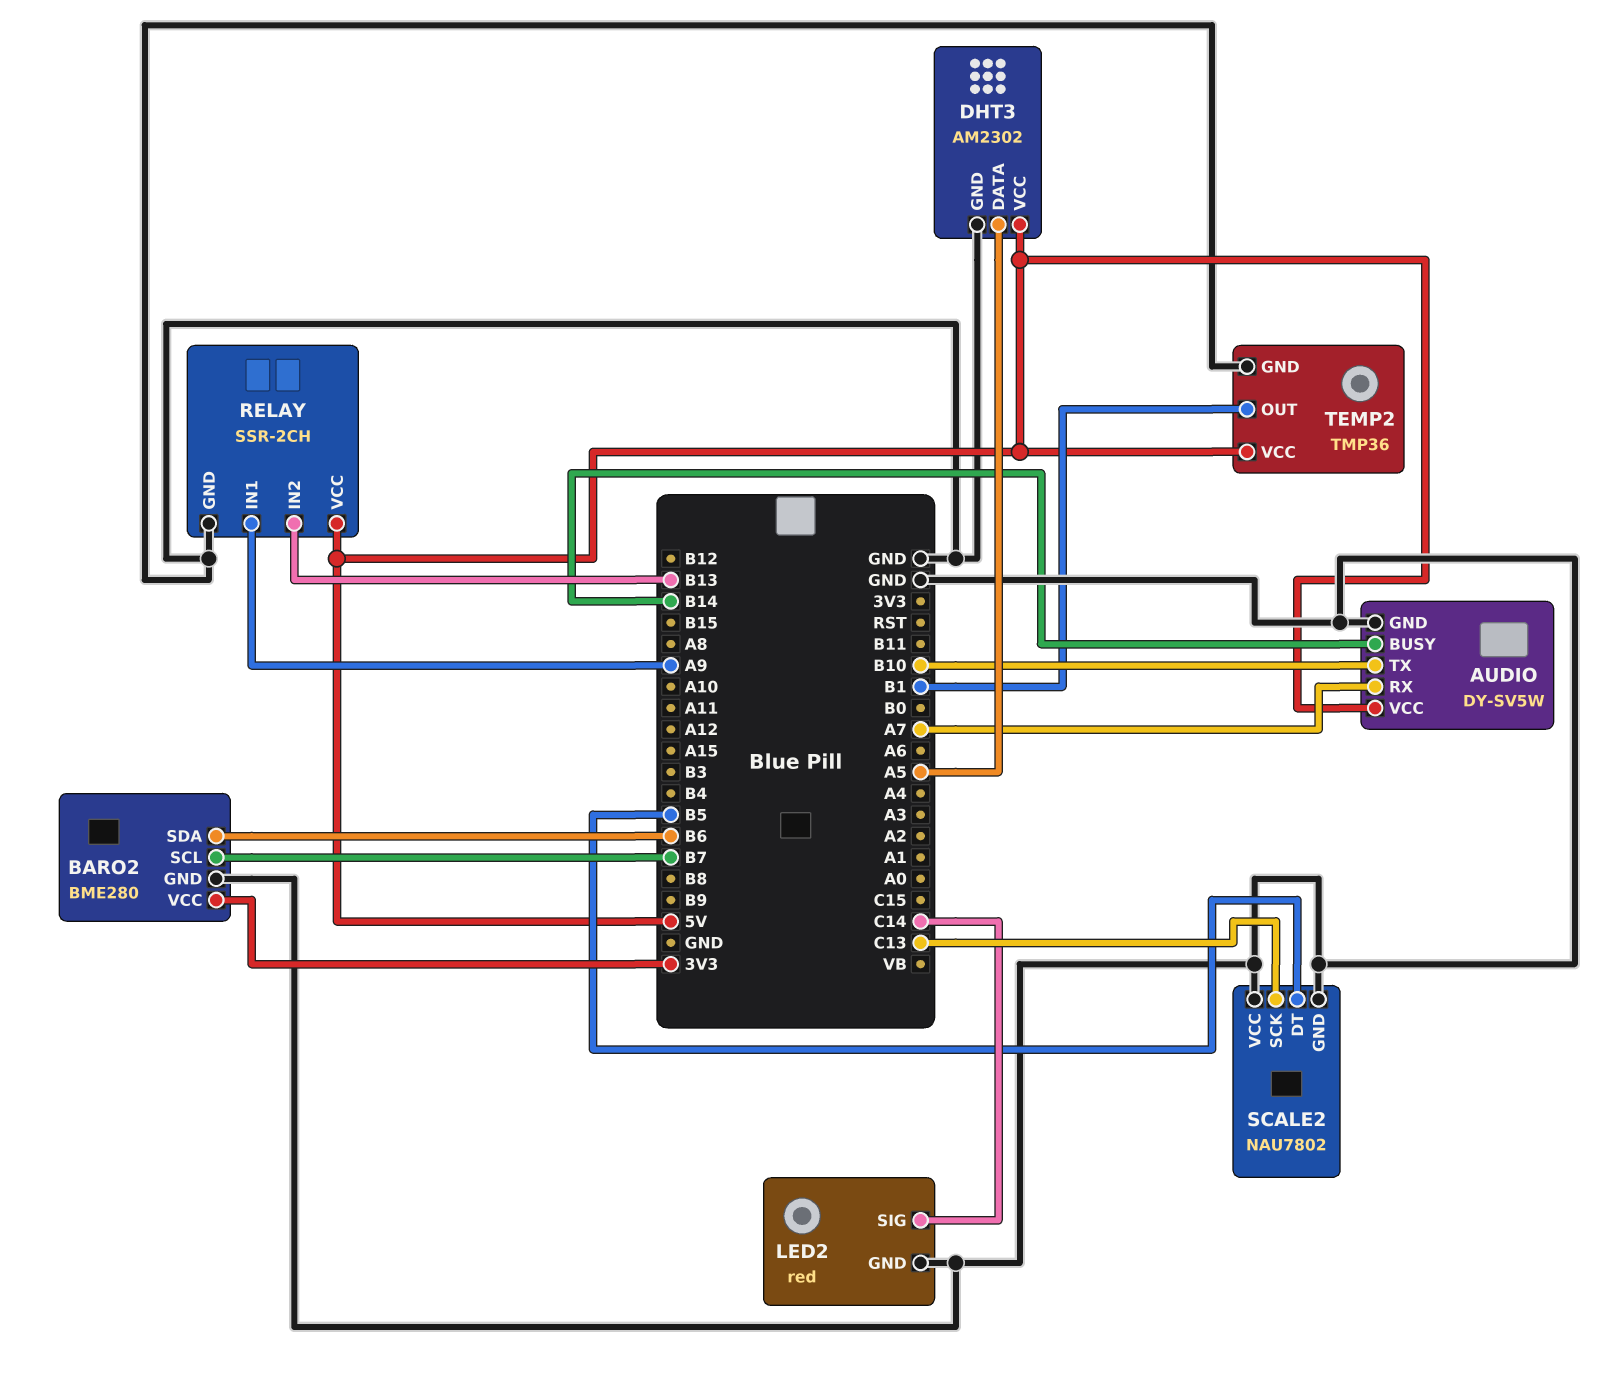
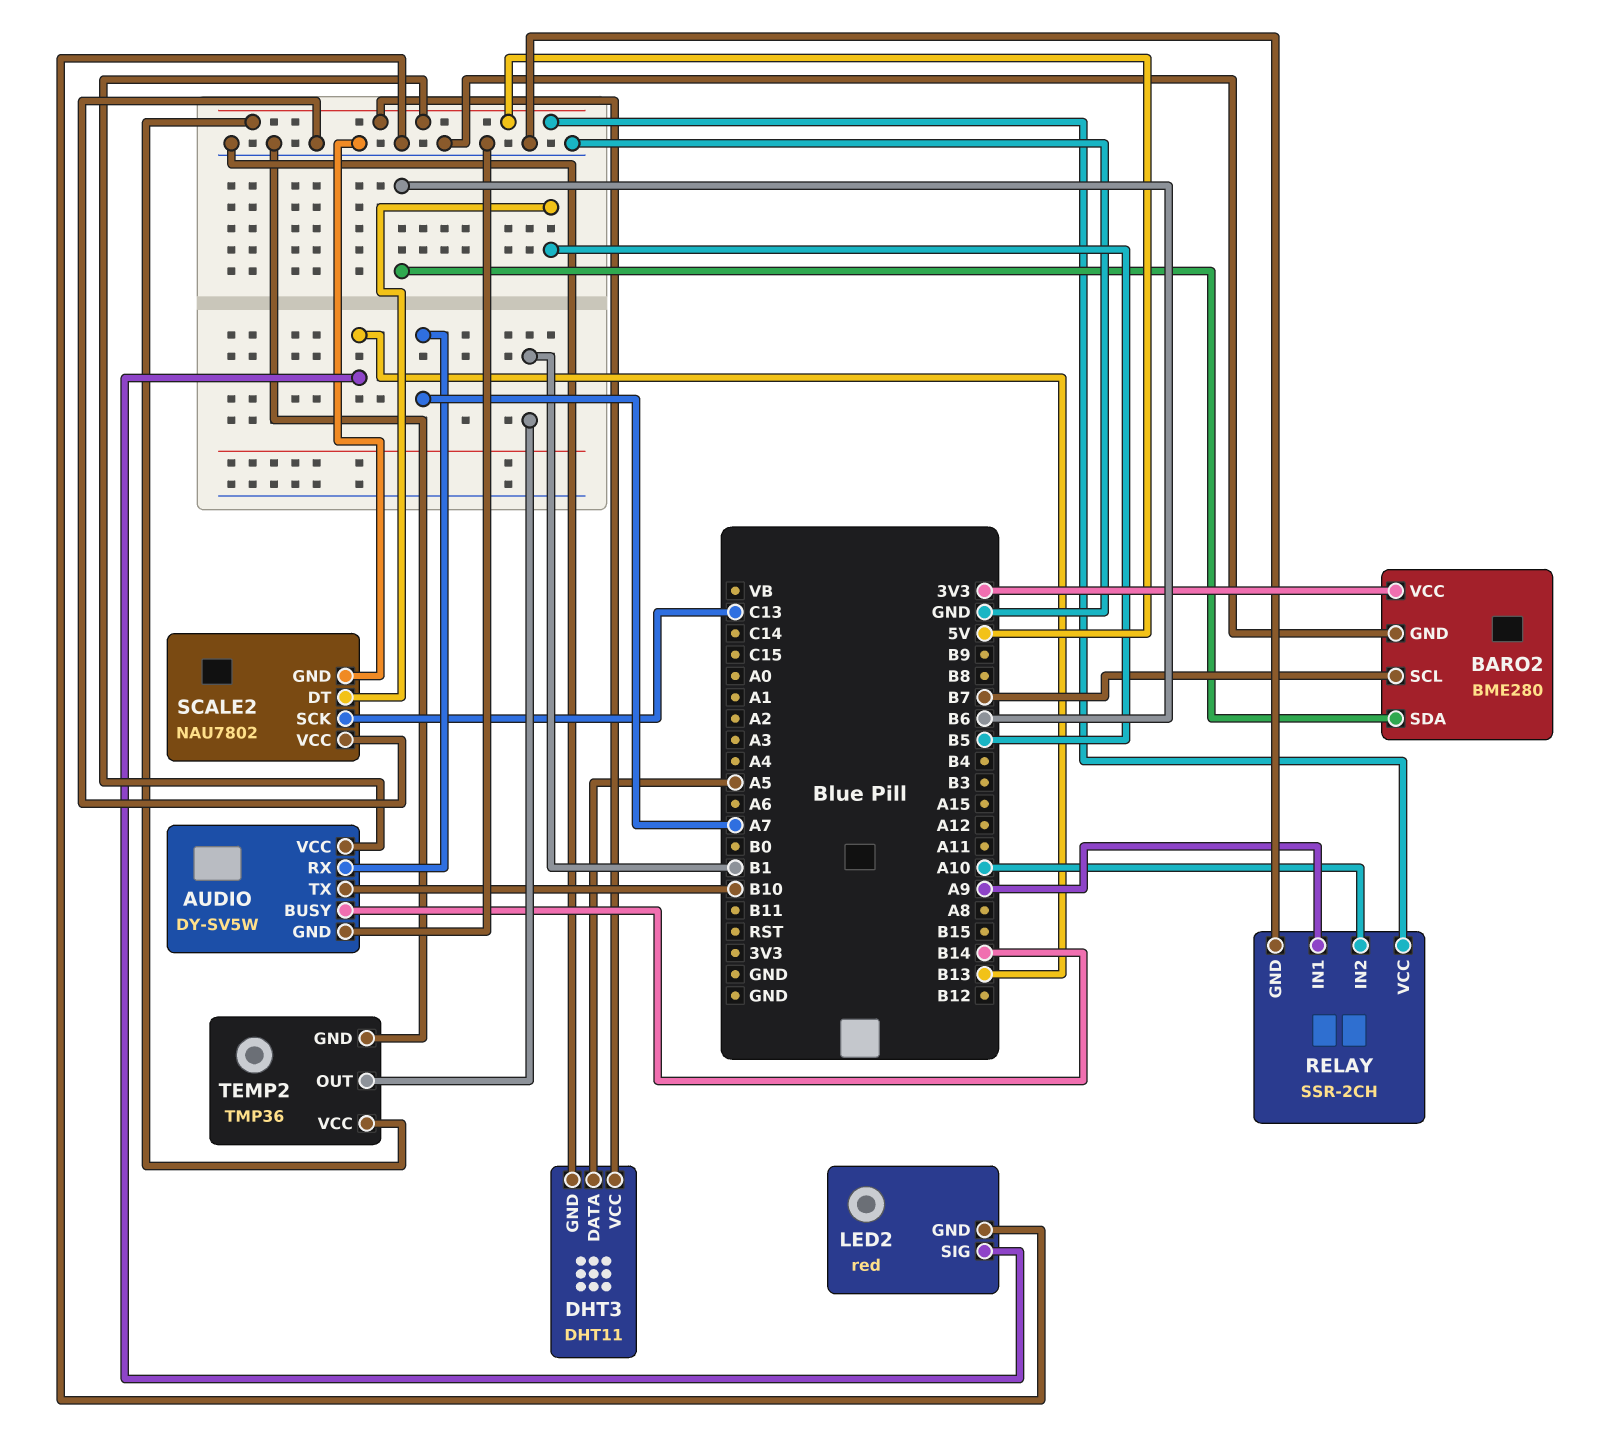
DHT3: AM2302 -> DHT11
LED2 pin SIG: C14 -> B13
RELAY pin IN2: B13 -> A10

